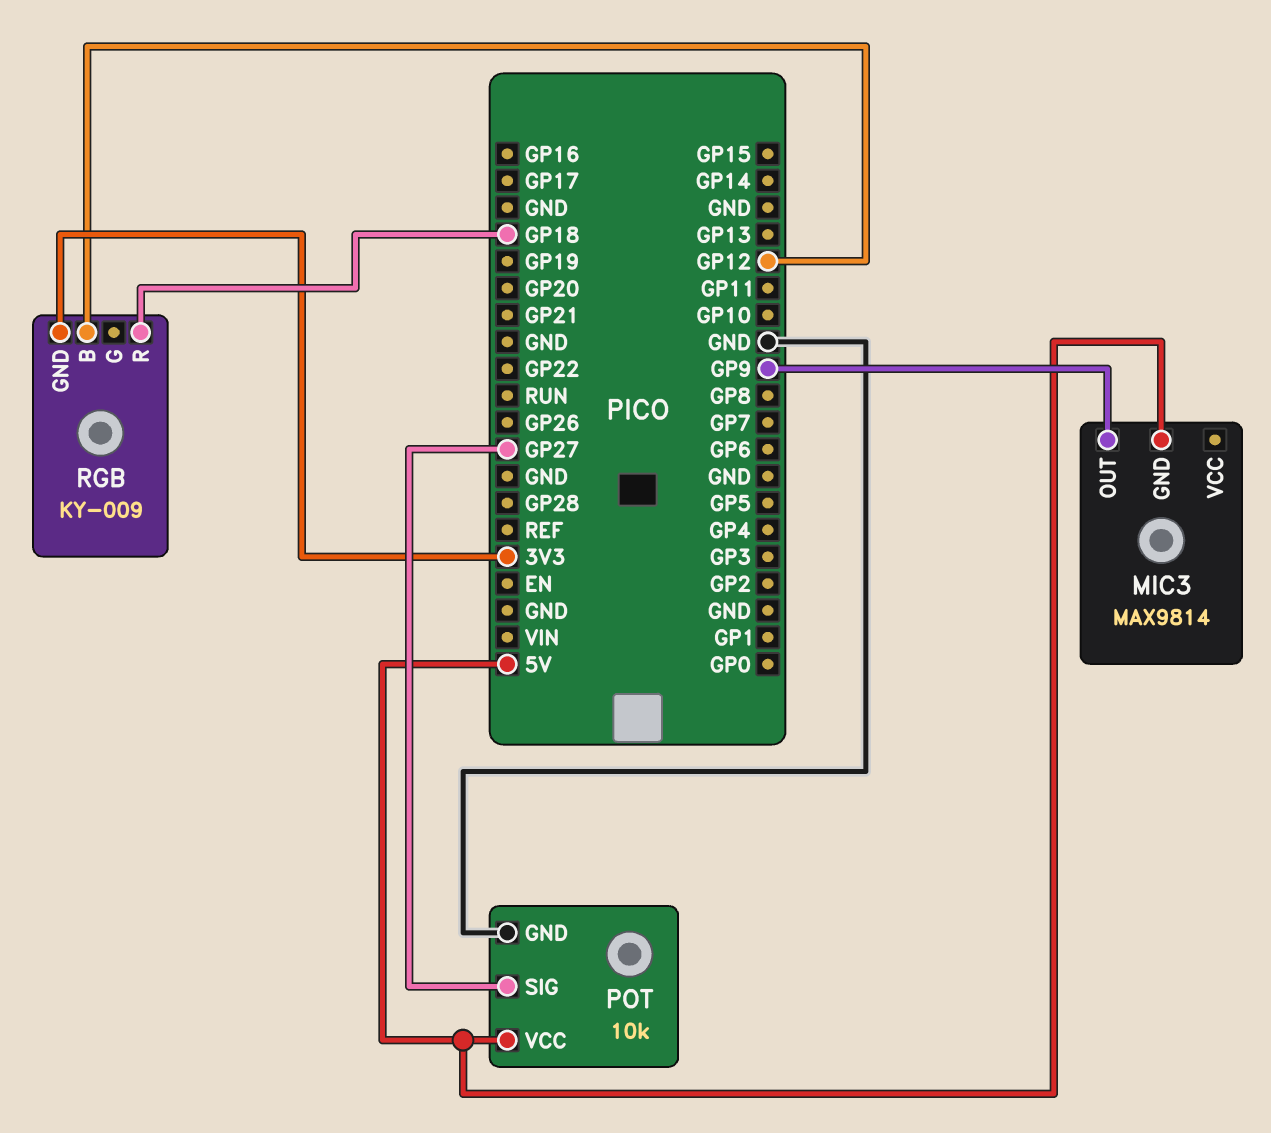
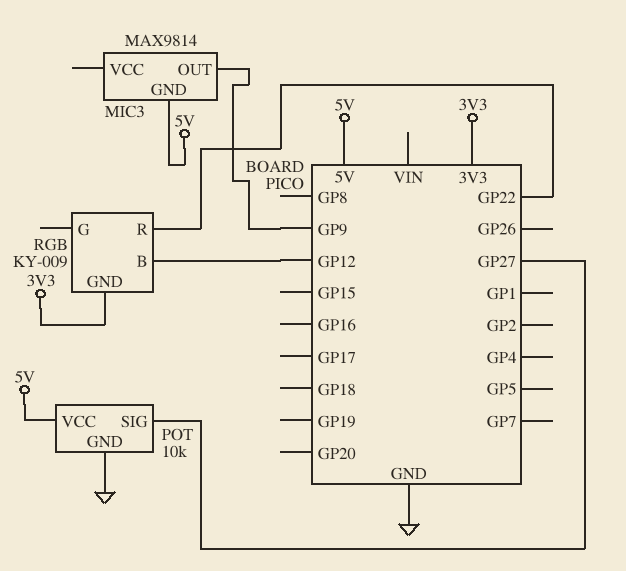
RGB pin R: GP18 -> GP22

